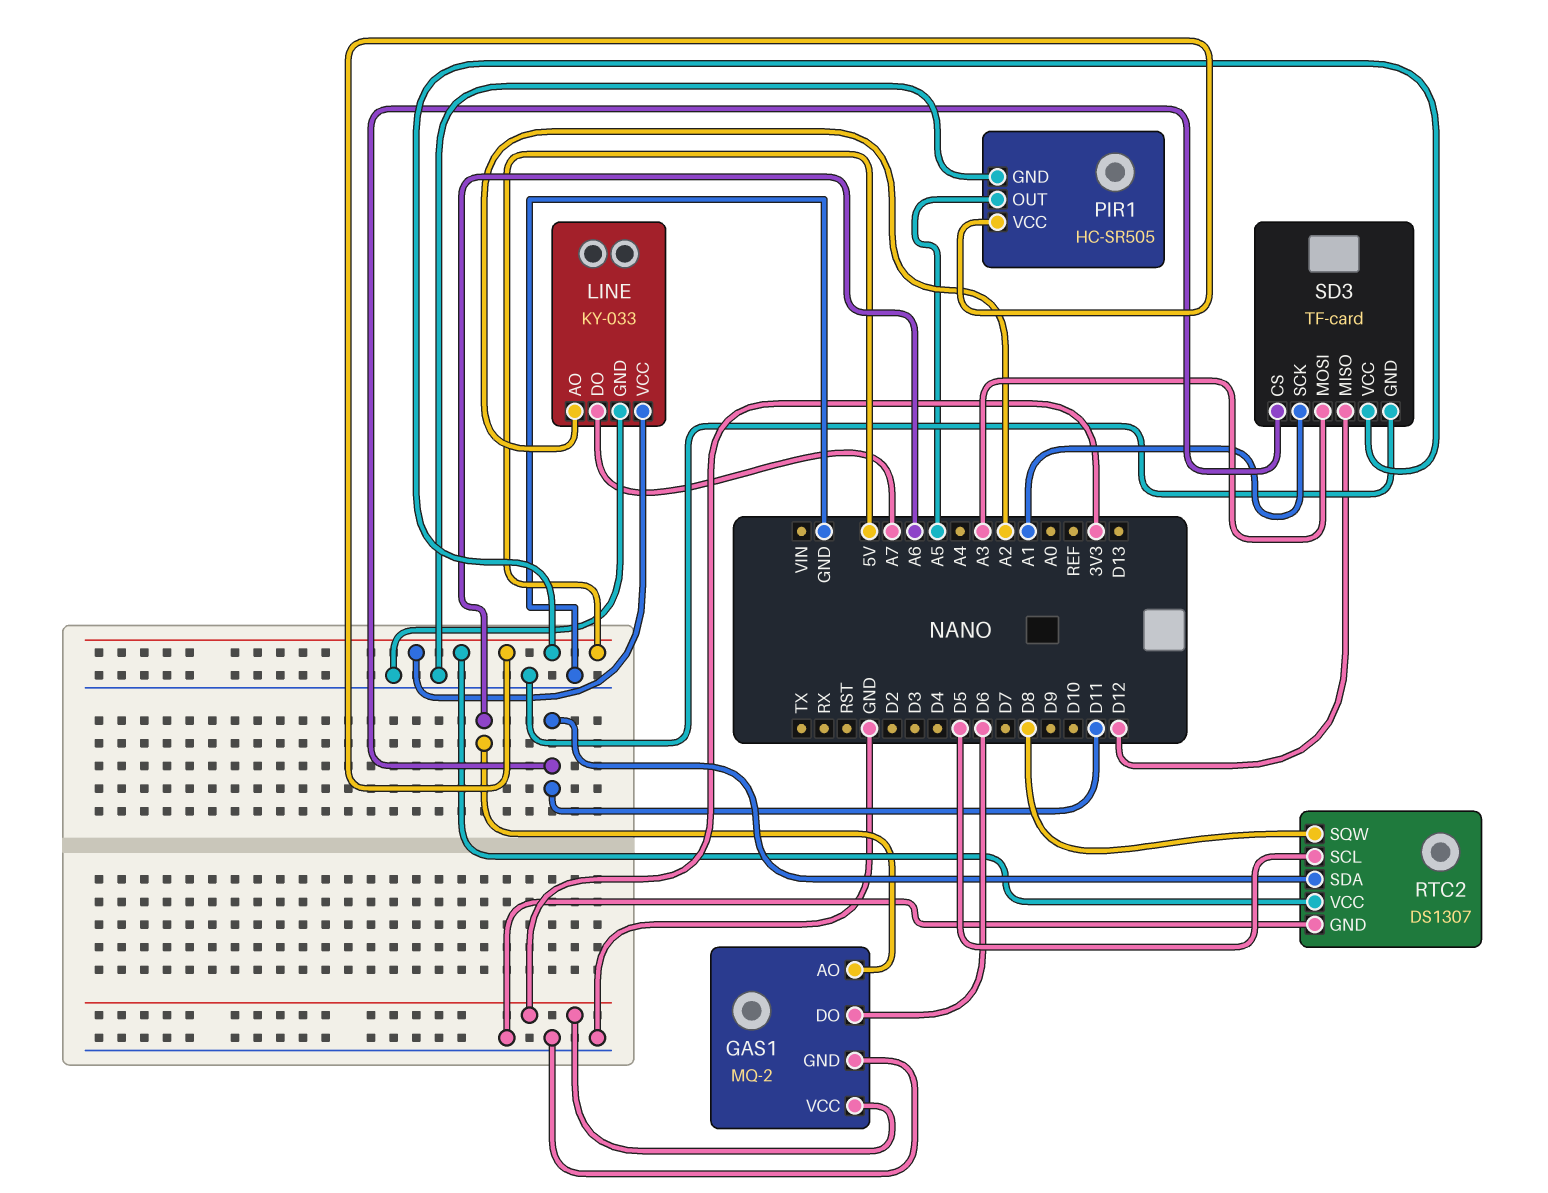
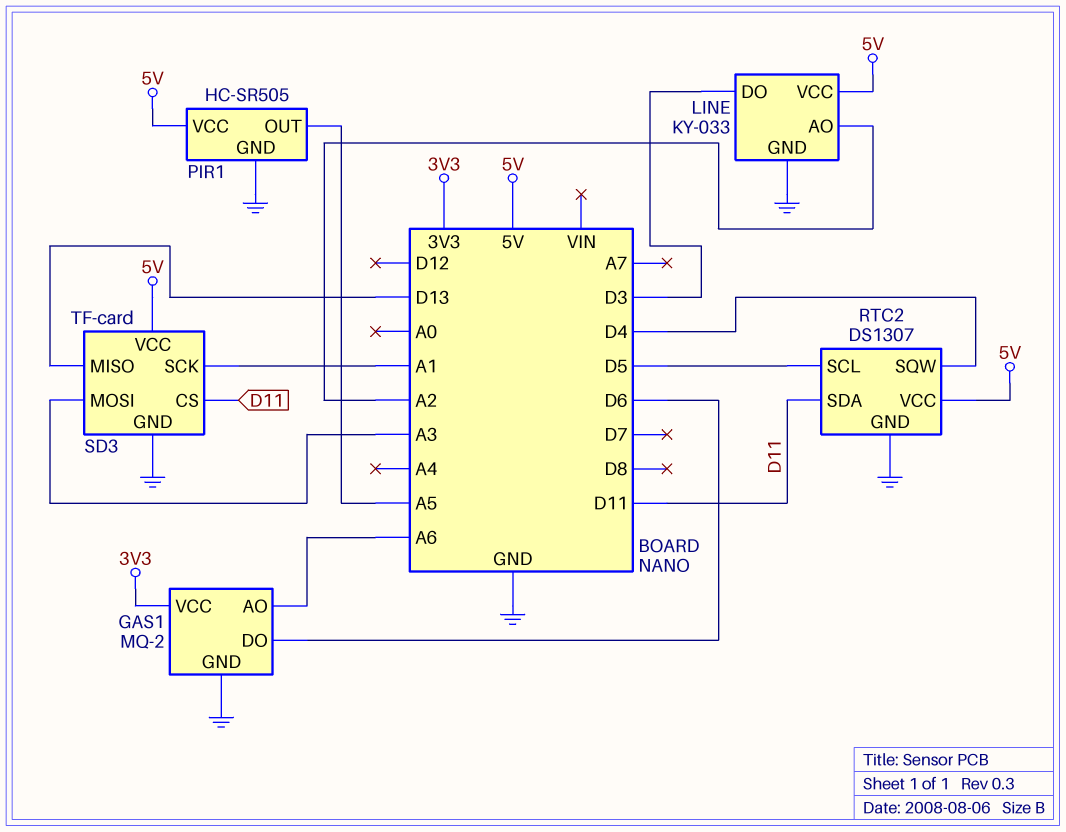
LINE pin DO: A7 -> D3
RTC2 pin SQW: D8 -> D4
SD3 pin MISO: D12 -> D13

